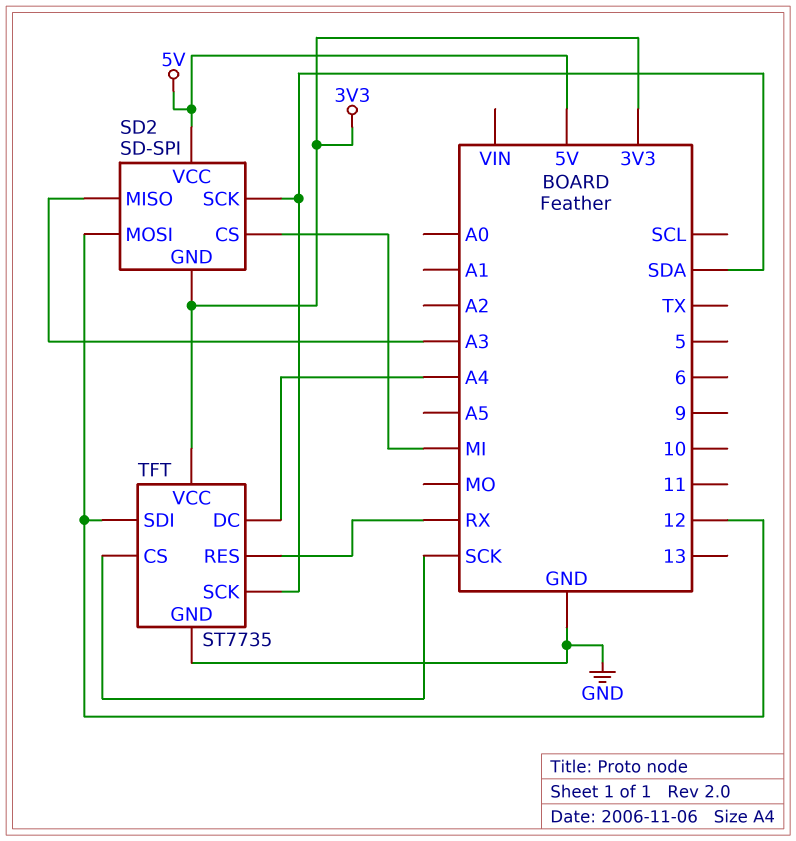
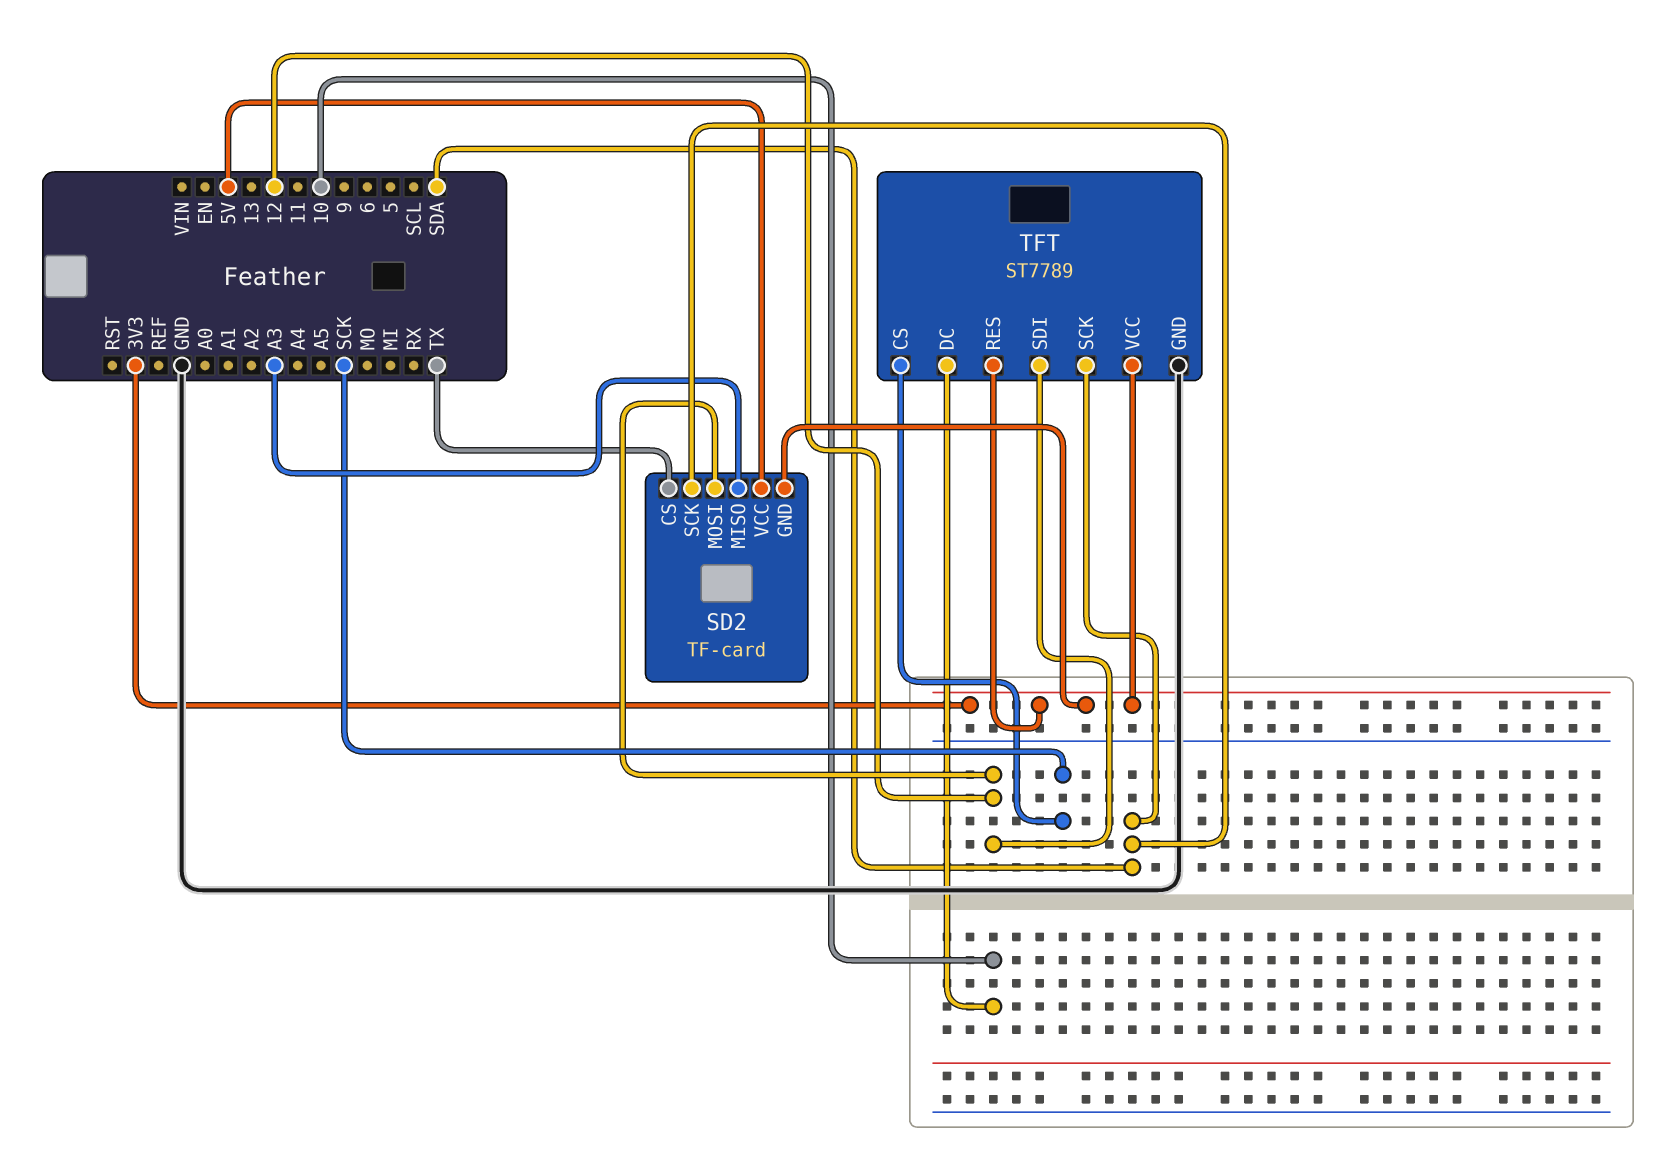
SD2: SD-SPI -> TF-card
SD2 pin CS: MI -> TX
TFT: ST7735 -> ST7789
TFT pin DC: A4 -> 10
TFT pin RES: RX -> 3V3

